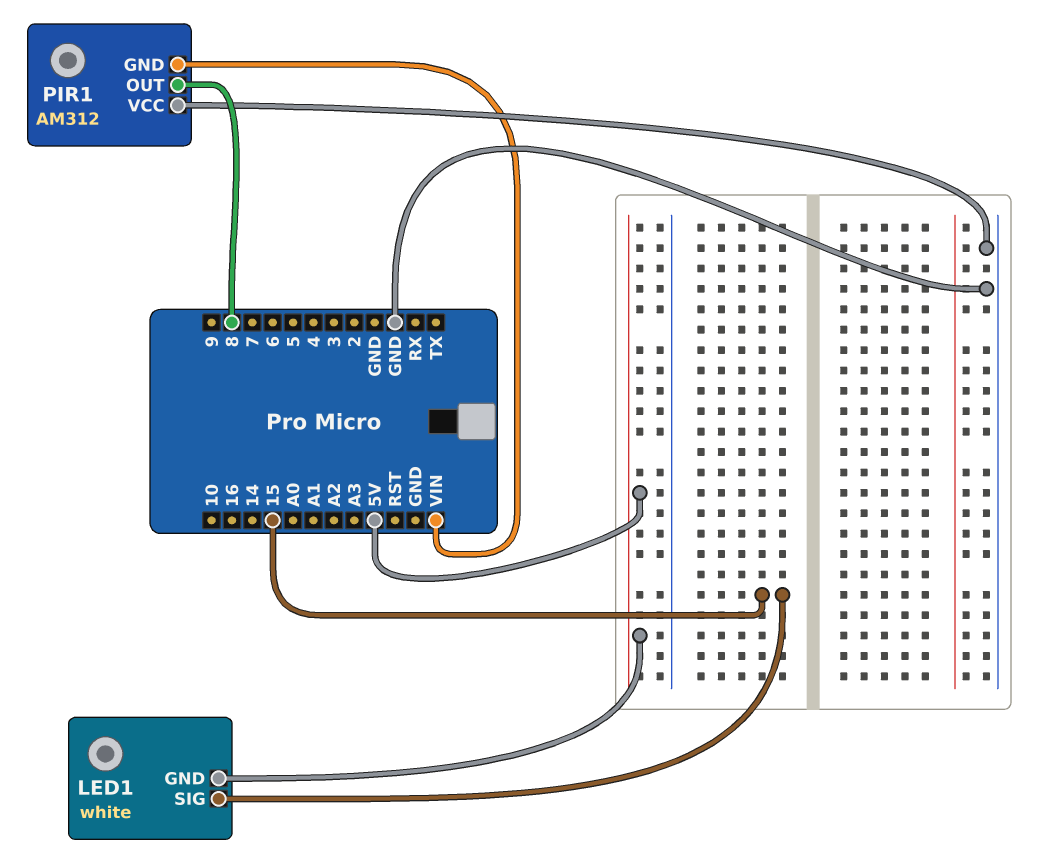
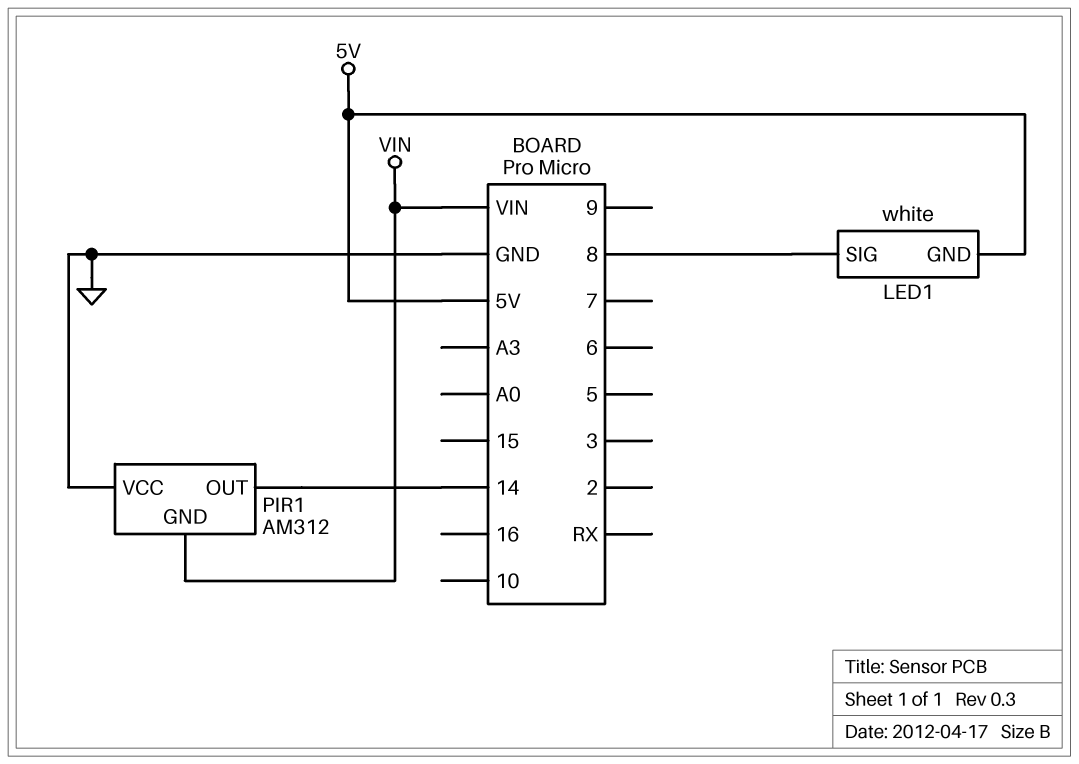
LED1 pin SIG: 15 -> 8
PIR1 pin OUT: 8 -> 14

